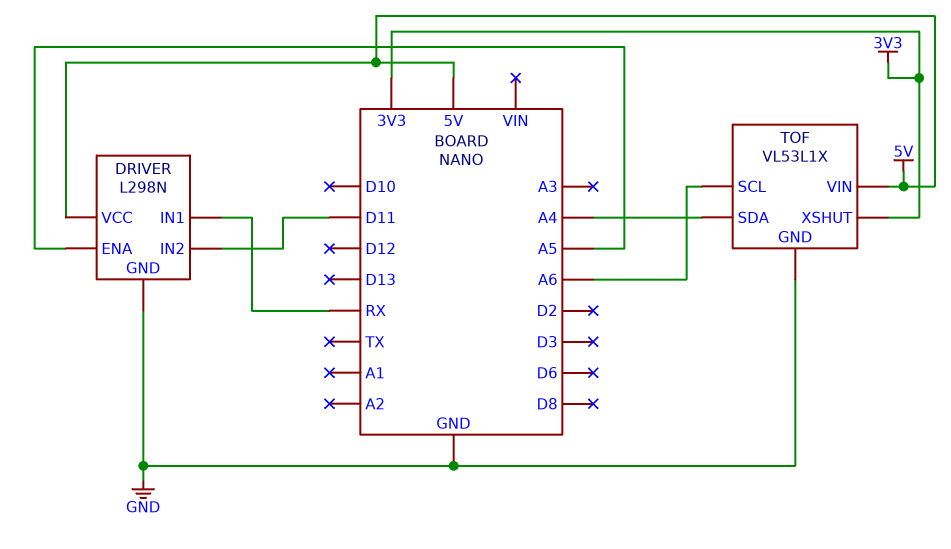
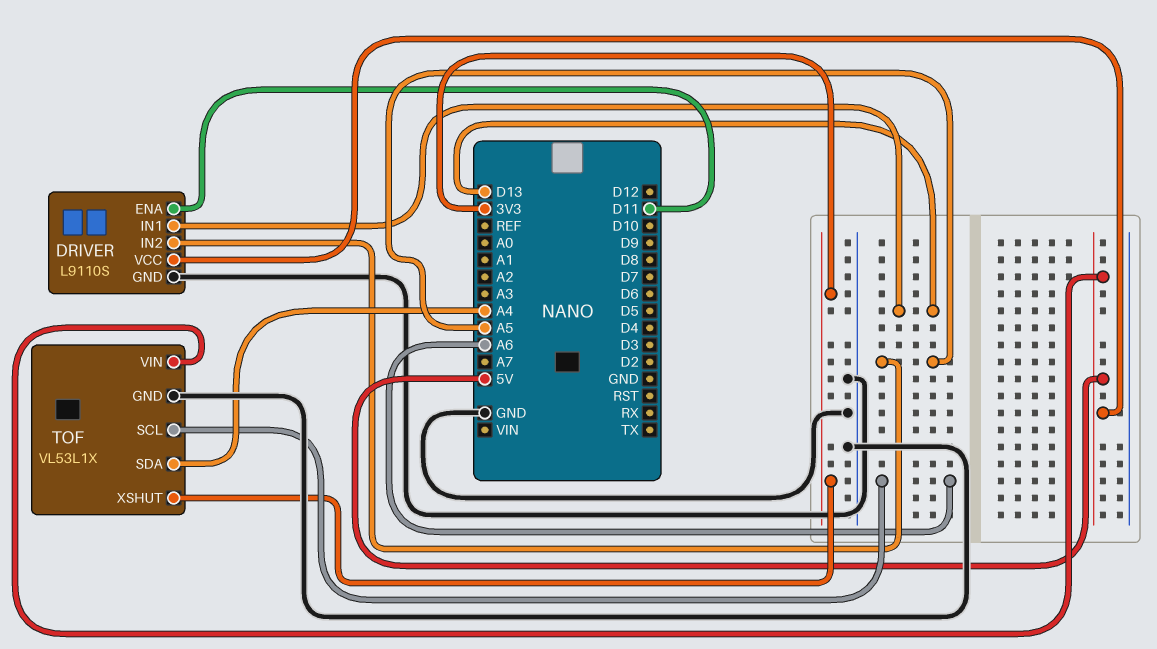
DRIVER: L298N -> L9110S
DRIVER pin ENA: A5 -> D11
DRIVER pin IN1: RX -> D13
DRIVER pin IN2: D11 -> A5

